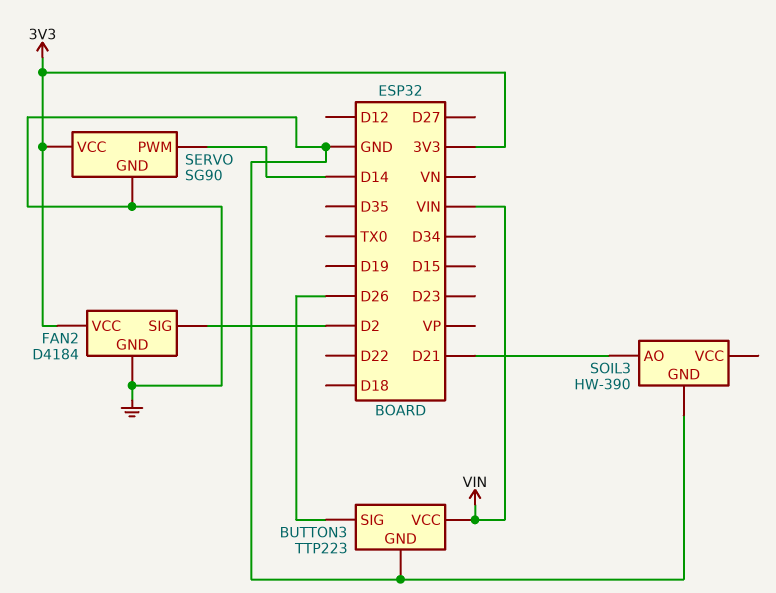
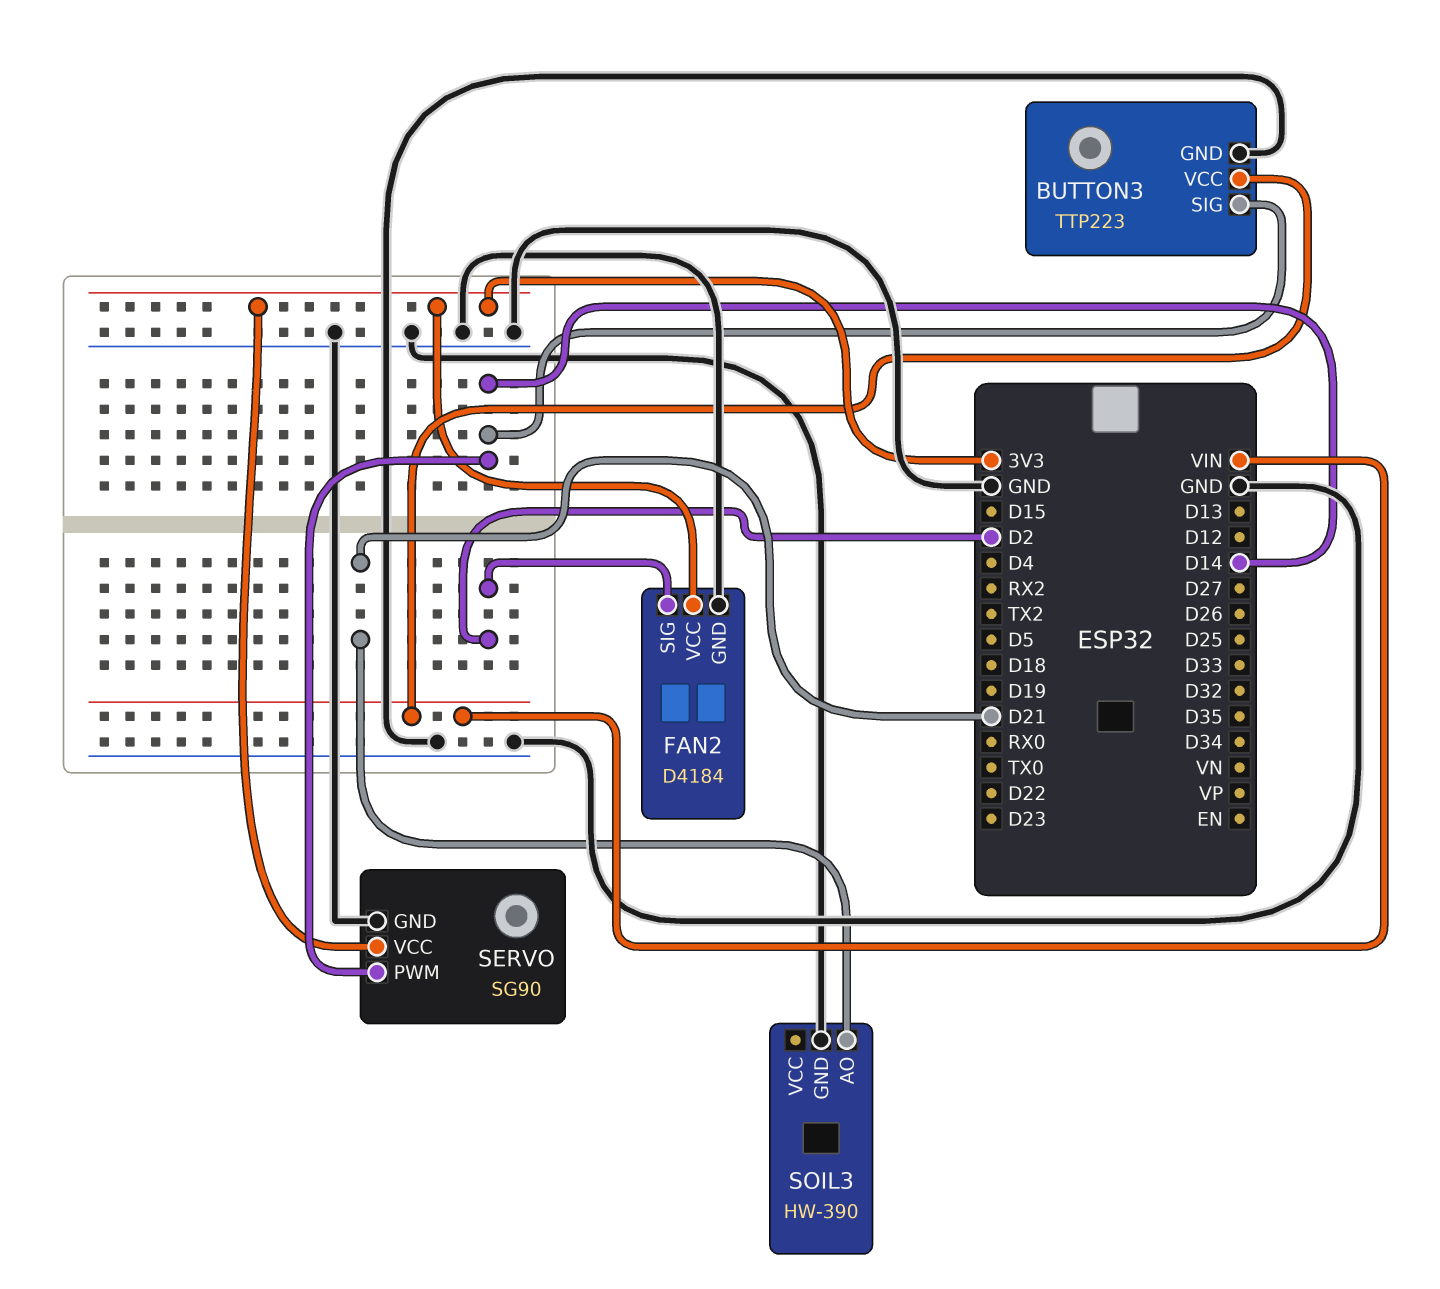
BUTTON3 pin SIG: D26 -> D14

